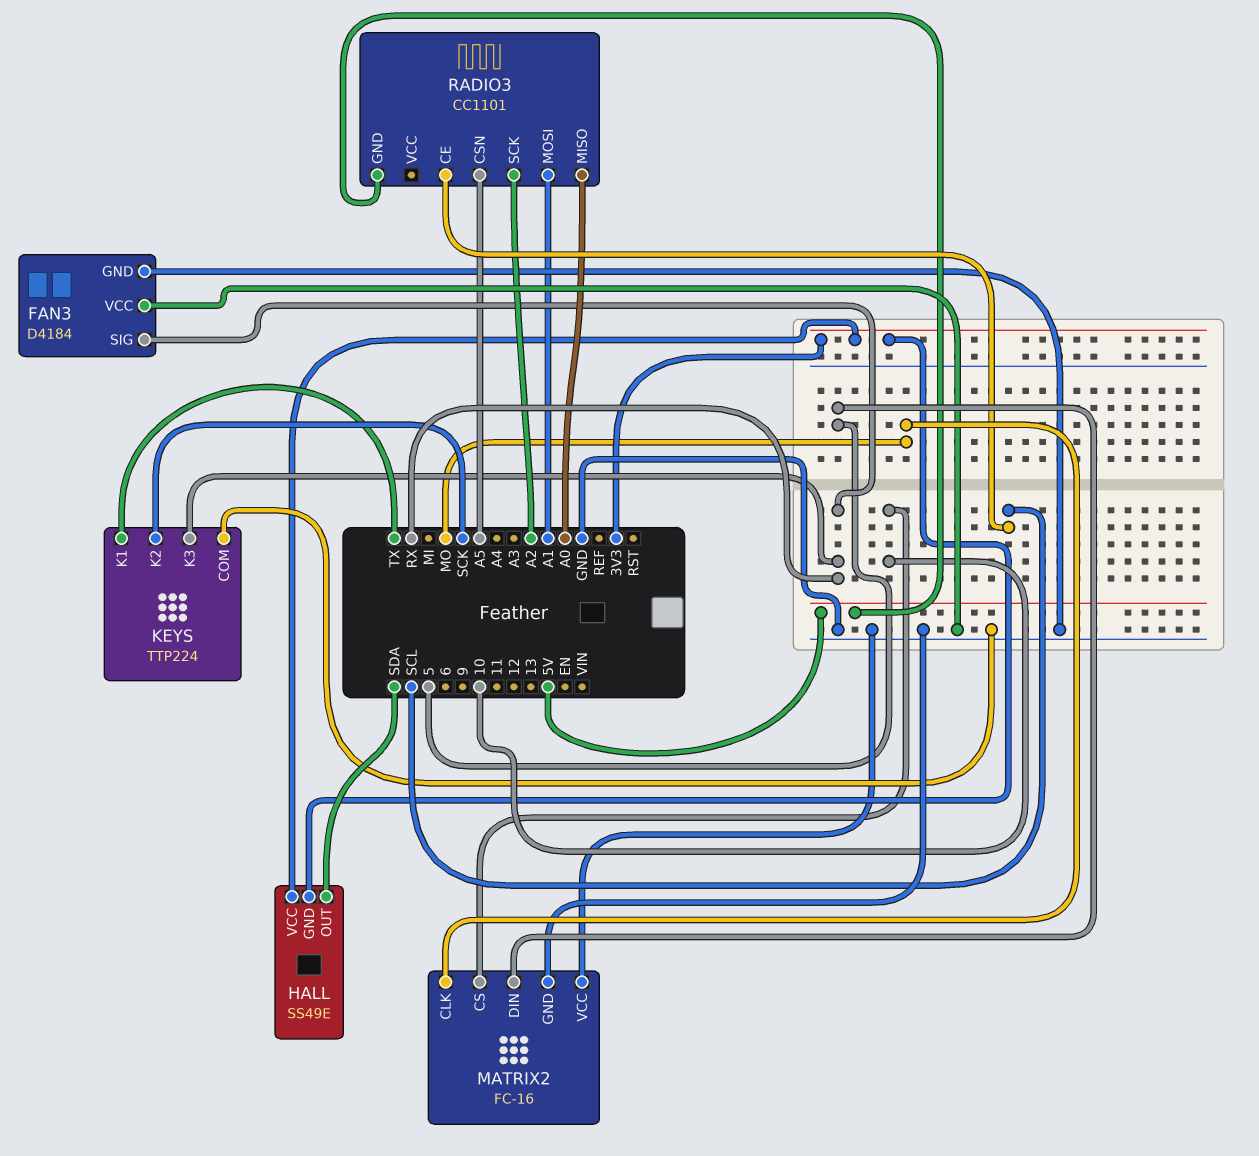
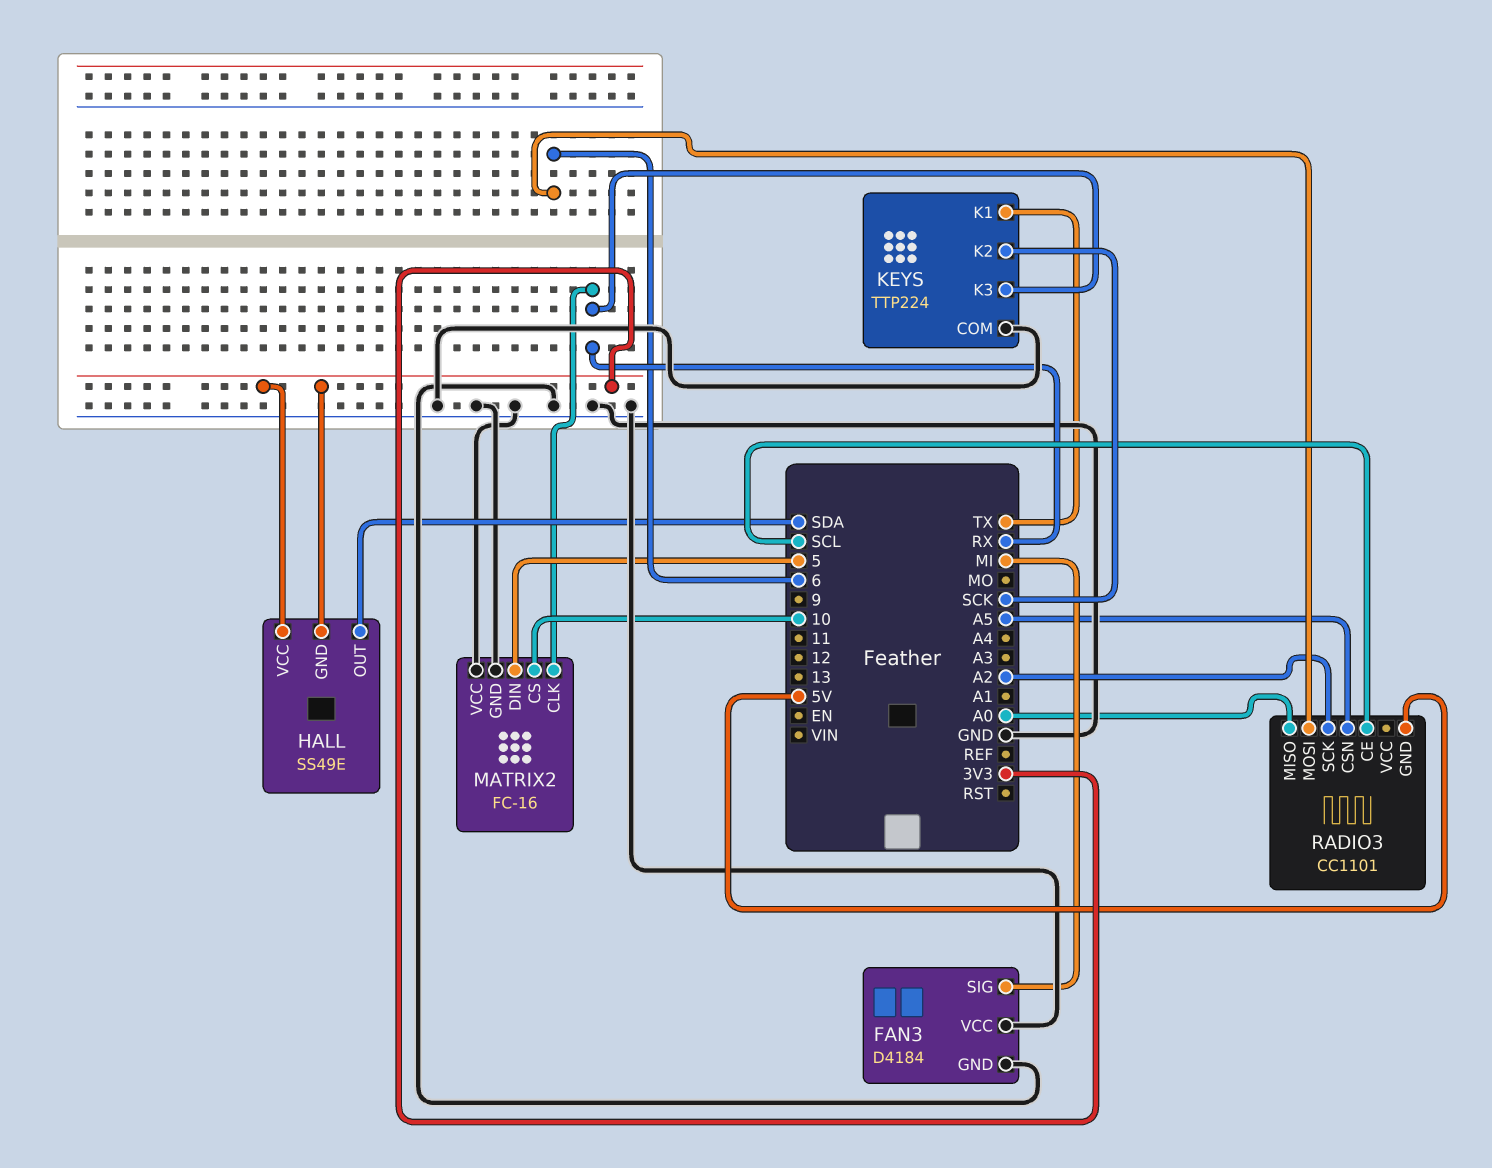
FAN3 pin SIG: RX -> MI
MATRIX2 pin CLK: MO -> RX
RADIO3 pin MOSI: A1 -> 6

